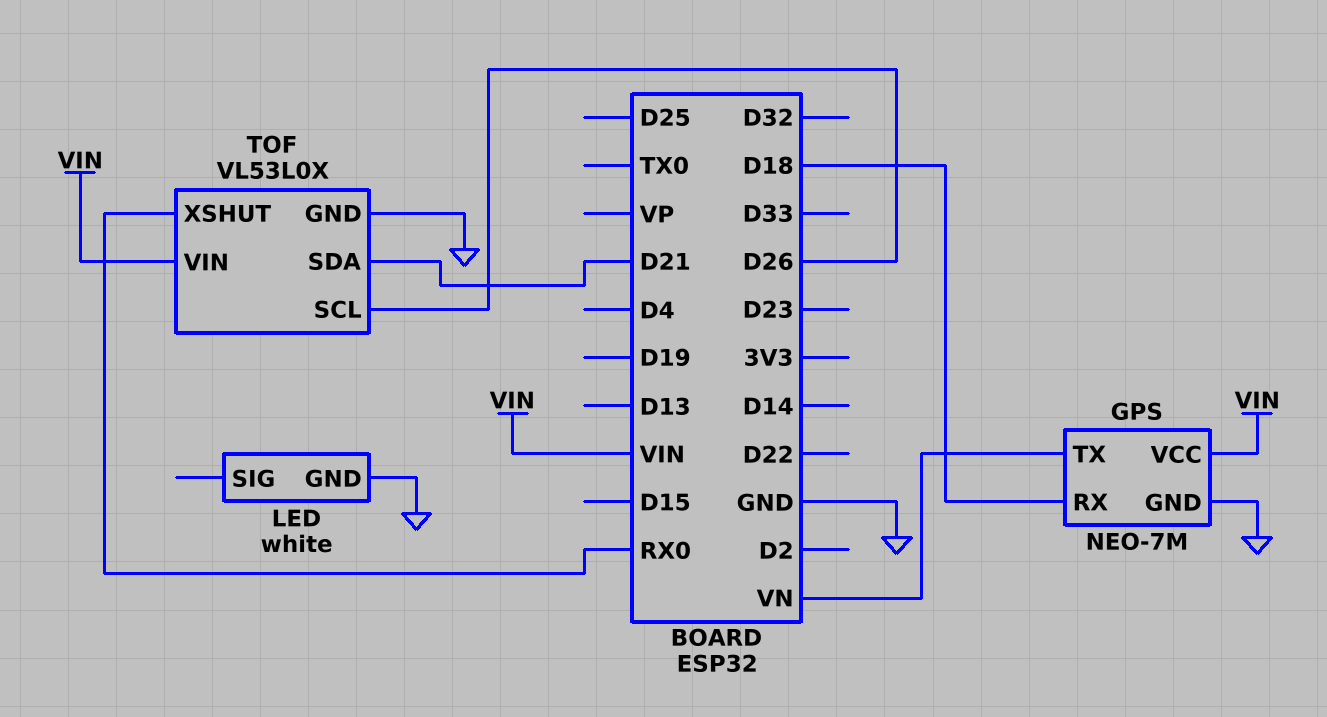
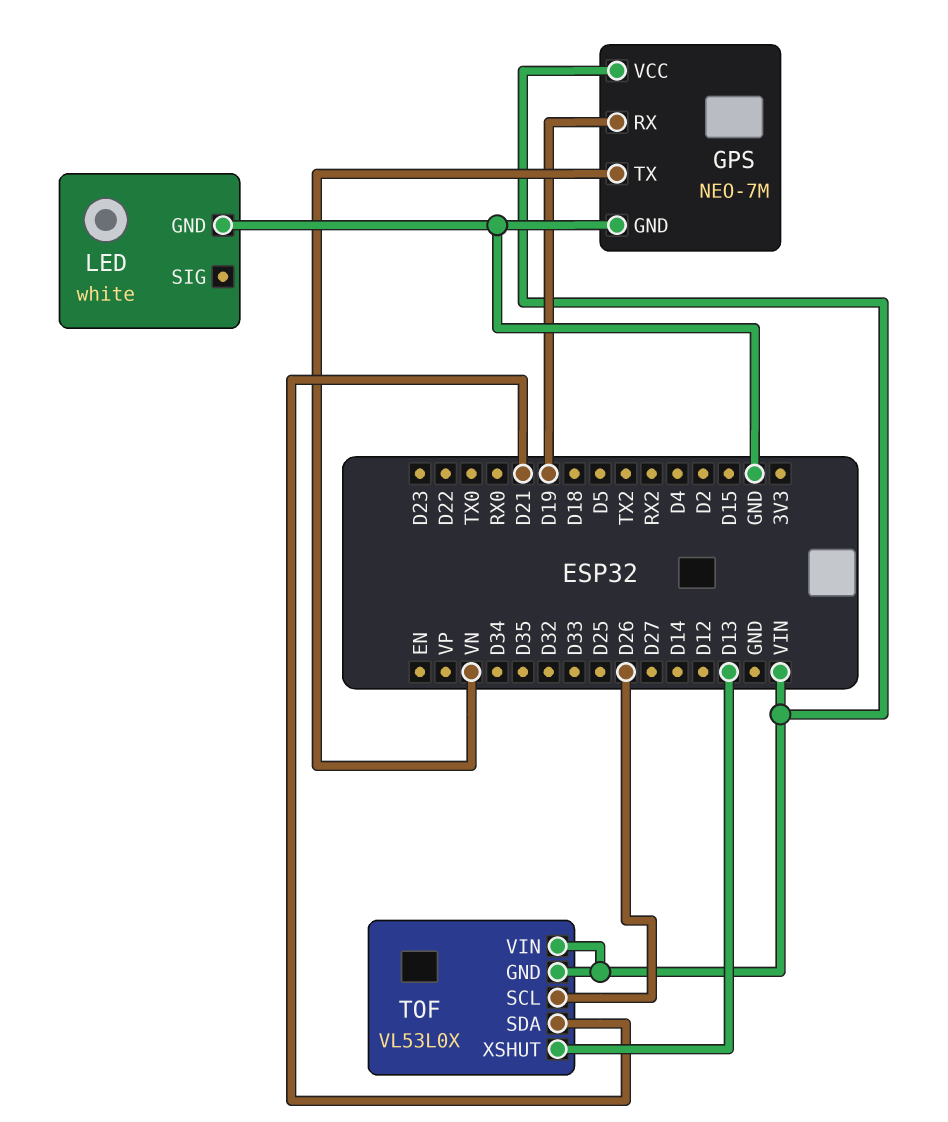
GPS pin RX: D18 -> D19
TOF pin GND: GND -> VIN
TOF pin XSHUT: RX0 -> D13

